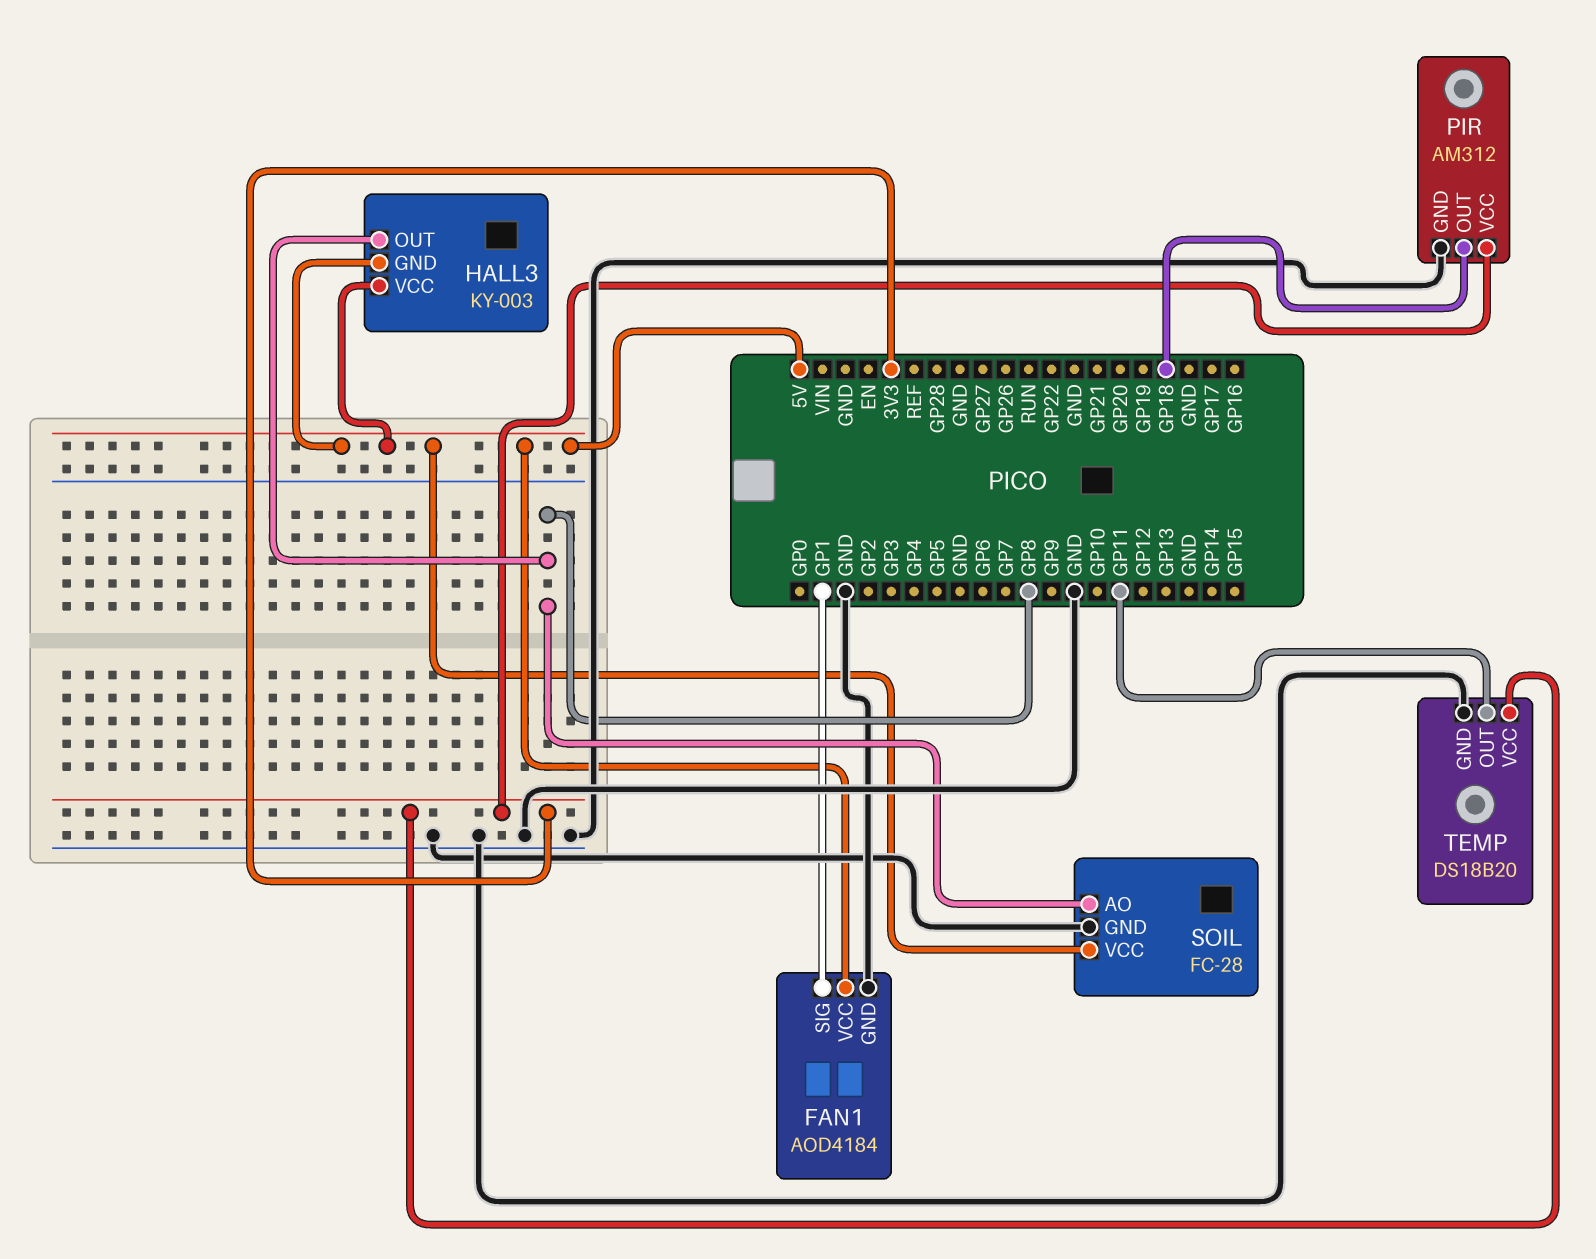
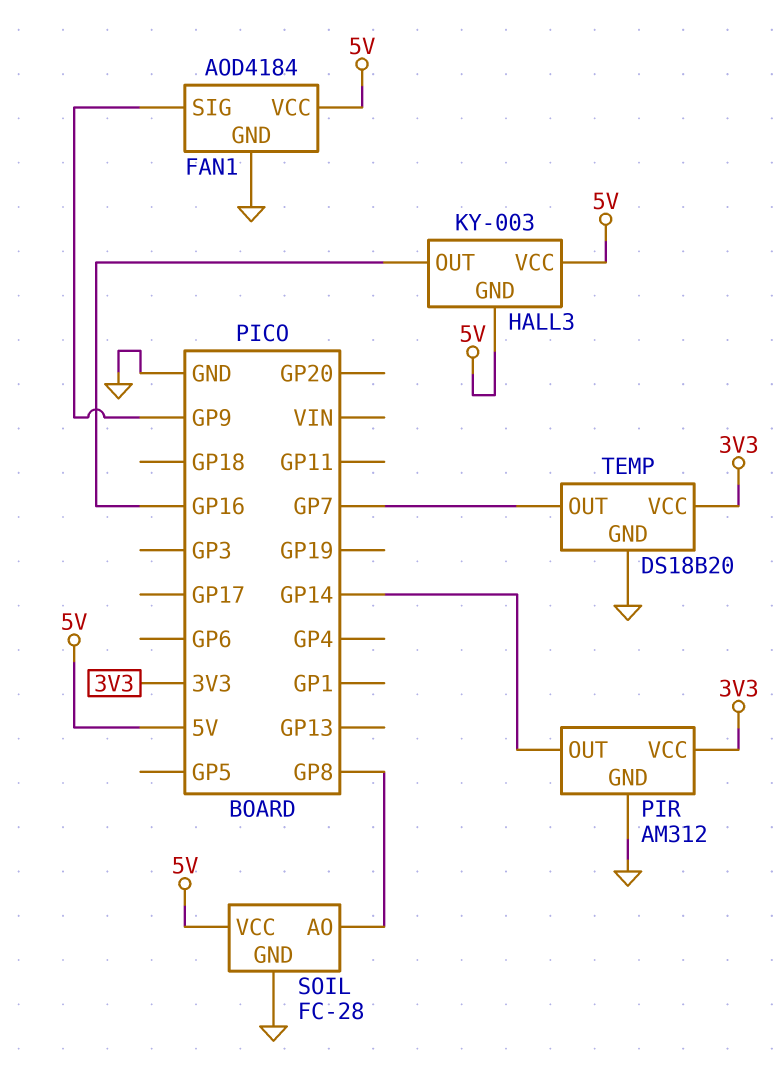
FAN1 pin SIG: GP1 -> GP9
HALL3 pin OUT: GP8 -> GP16
PIR pin OUT: GP18 -> GP14
TEMP pin OUT: GP11 -> GP7

